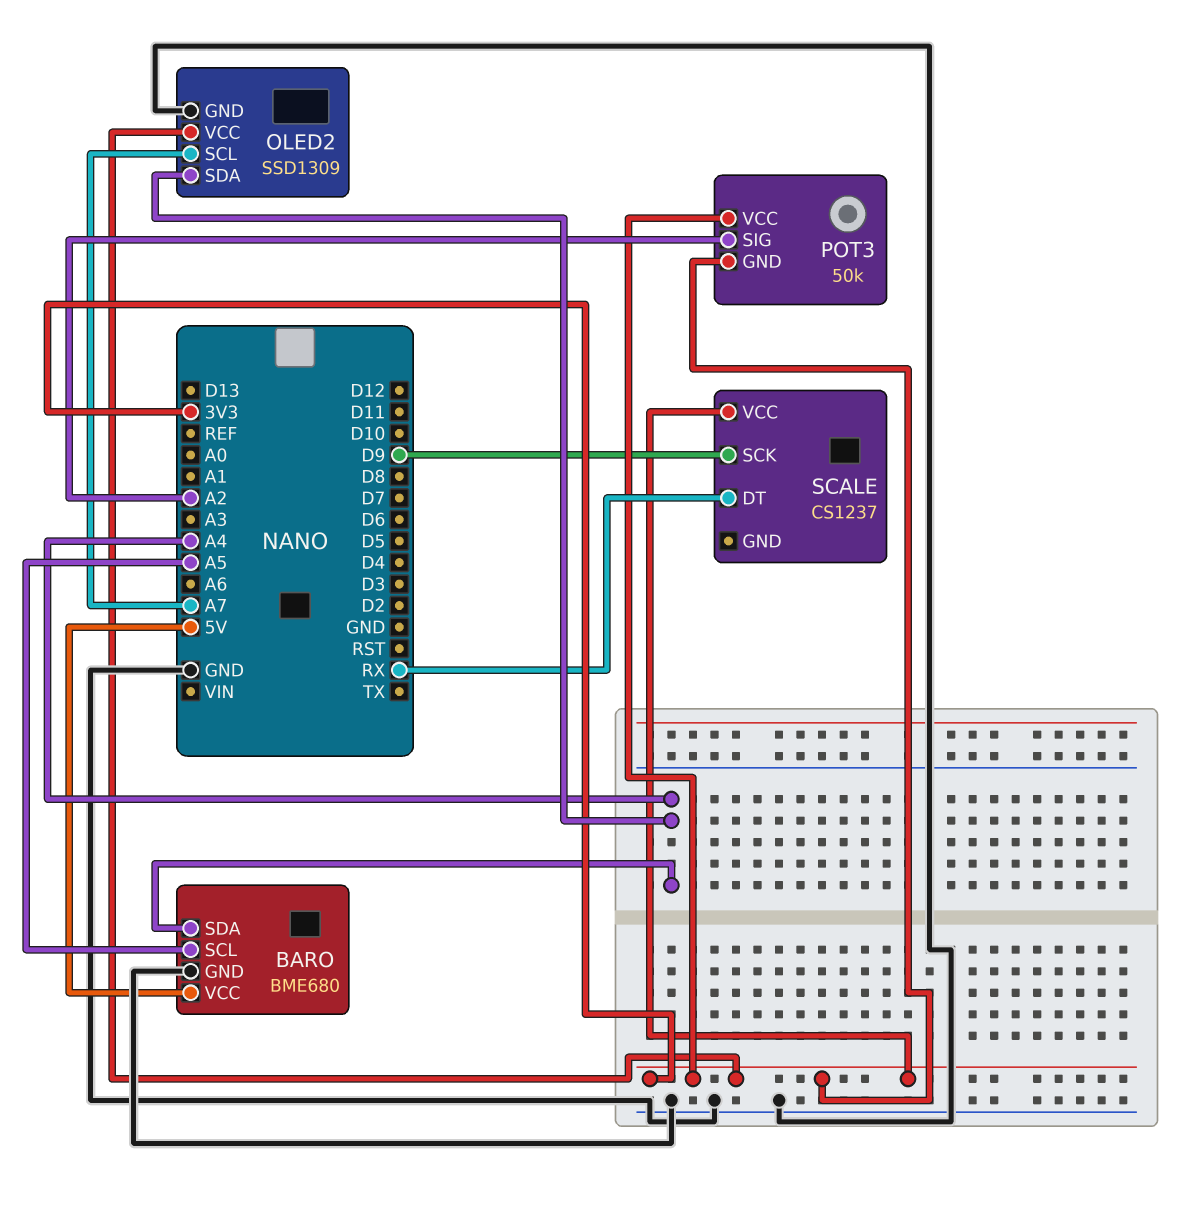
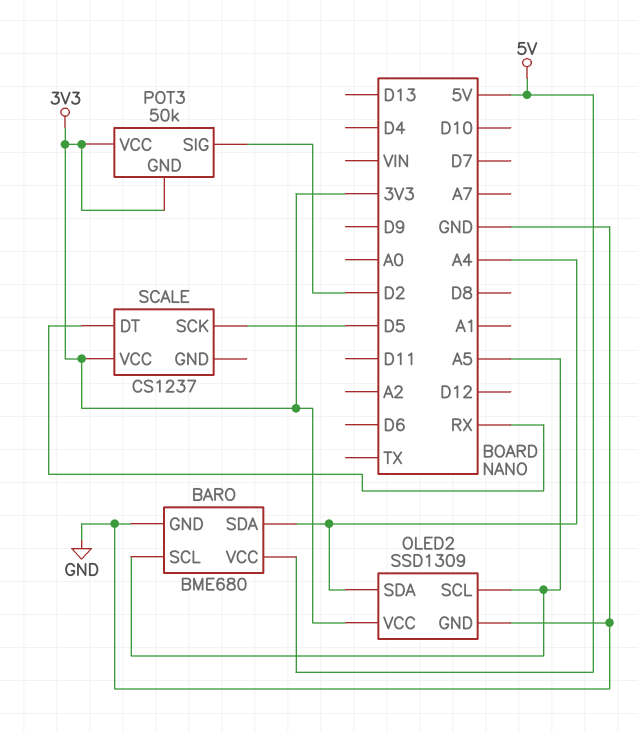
OLED2 pin SCL: A7 -> A5
POT3 pin SIG: A2 -> D2
SCALE pin SCK: D9 -> D5

